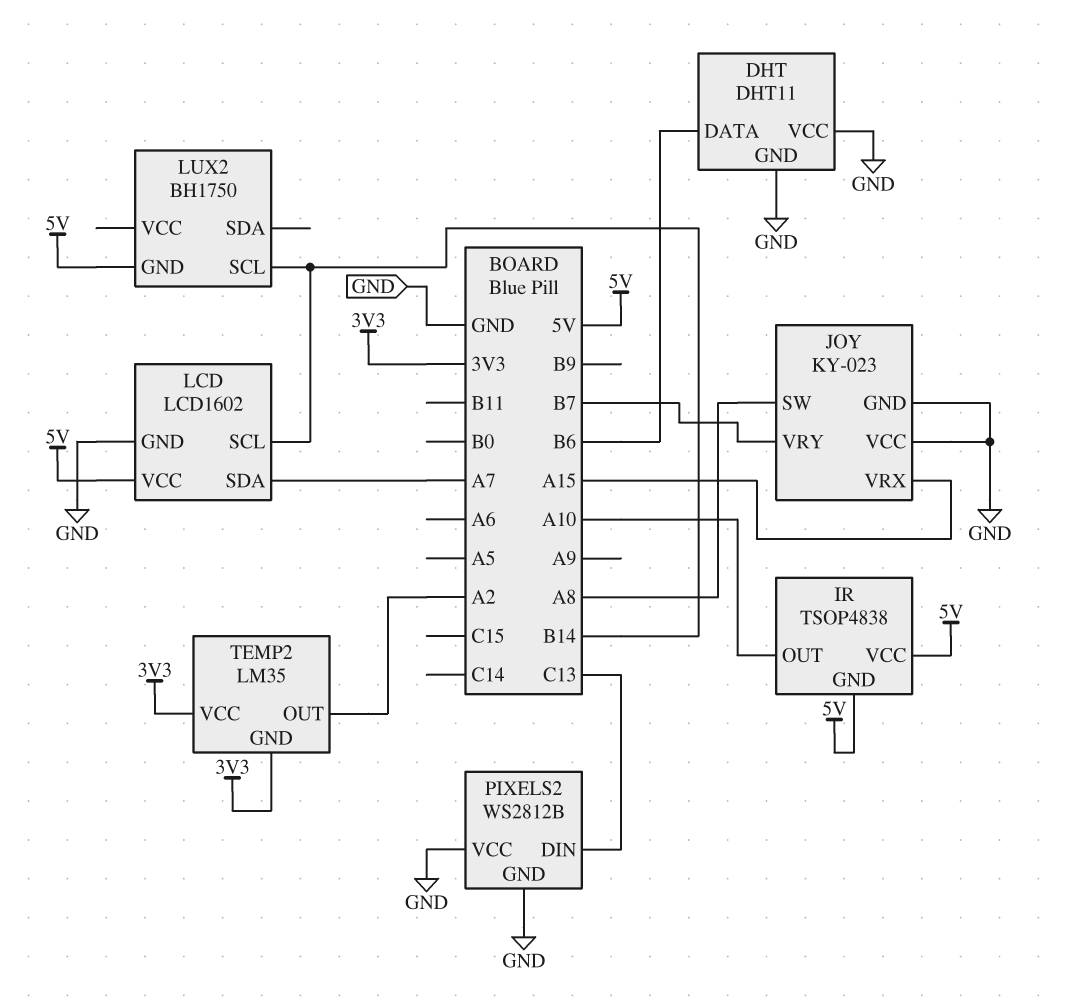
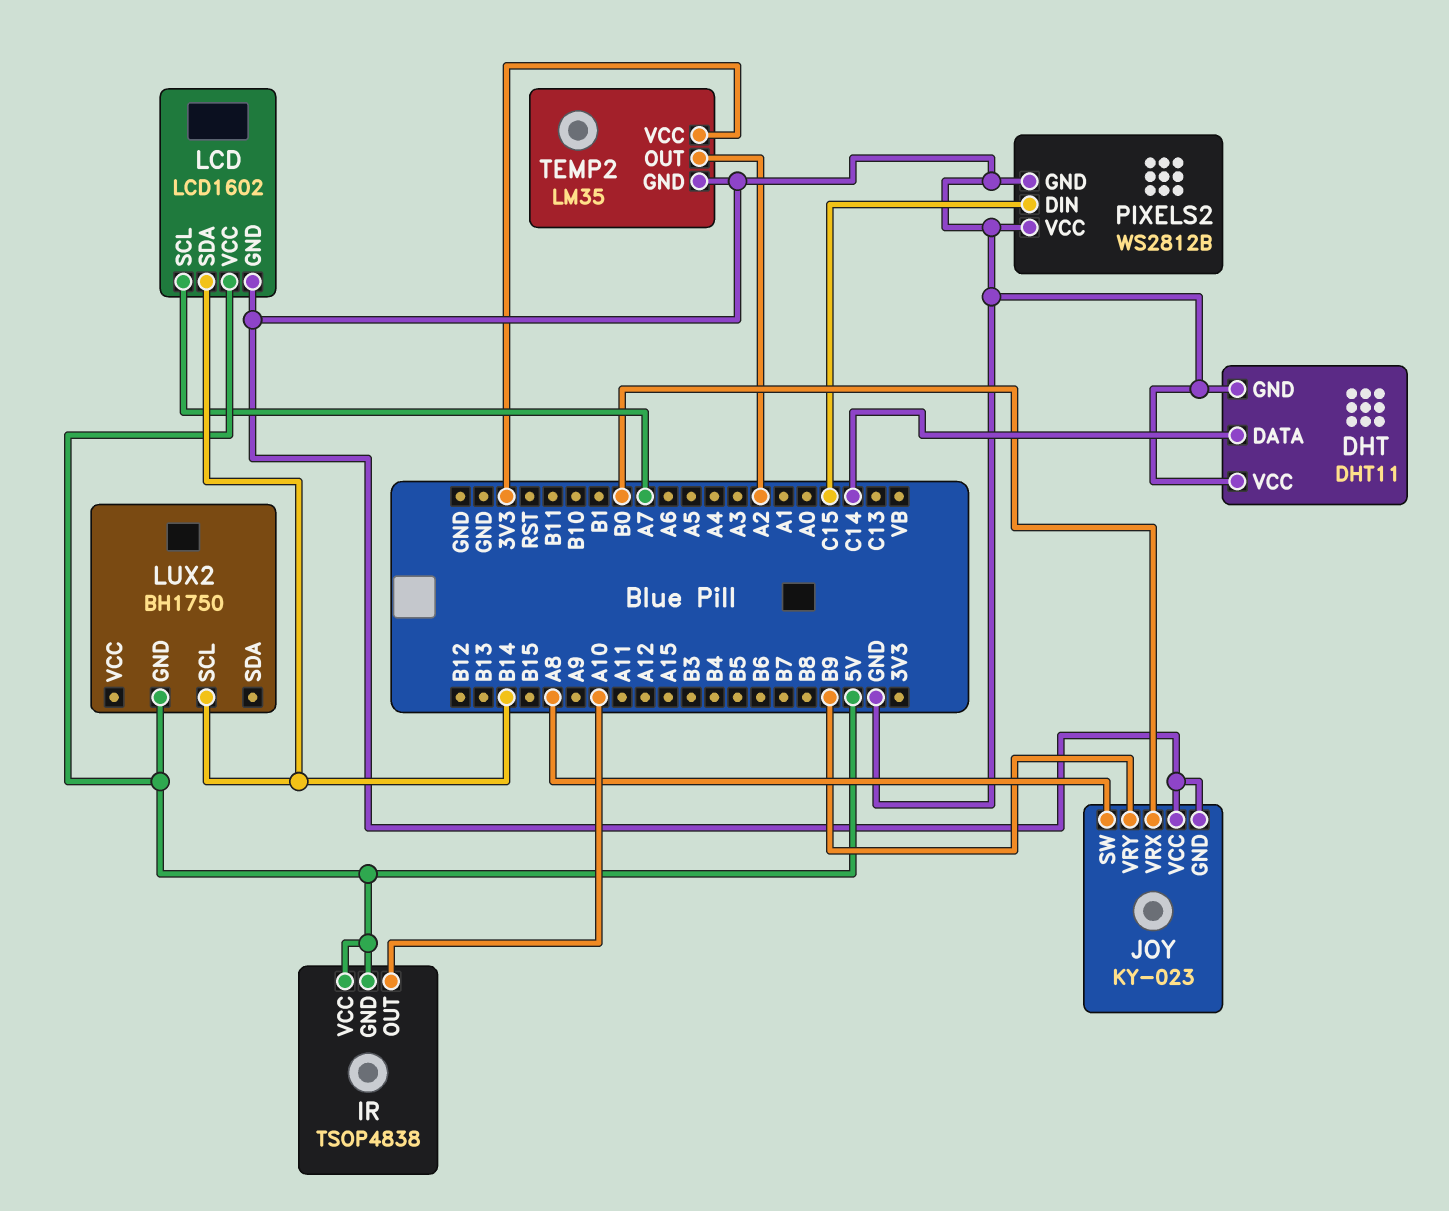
DHT pin DATA: B6 -> C14
JOY pin VRX: A15 -> B0
JOY pin VRY: B7 -> B9
LCD pin SCL: B14 -> A7
LCD pin SDA: A7 -> B14
PIXELS2 pin DIN: C13 -> C15
TEMP2 pin GND: 3V3 -> GND

